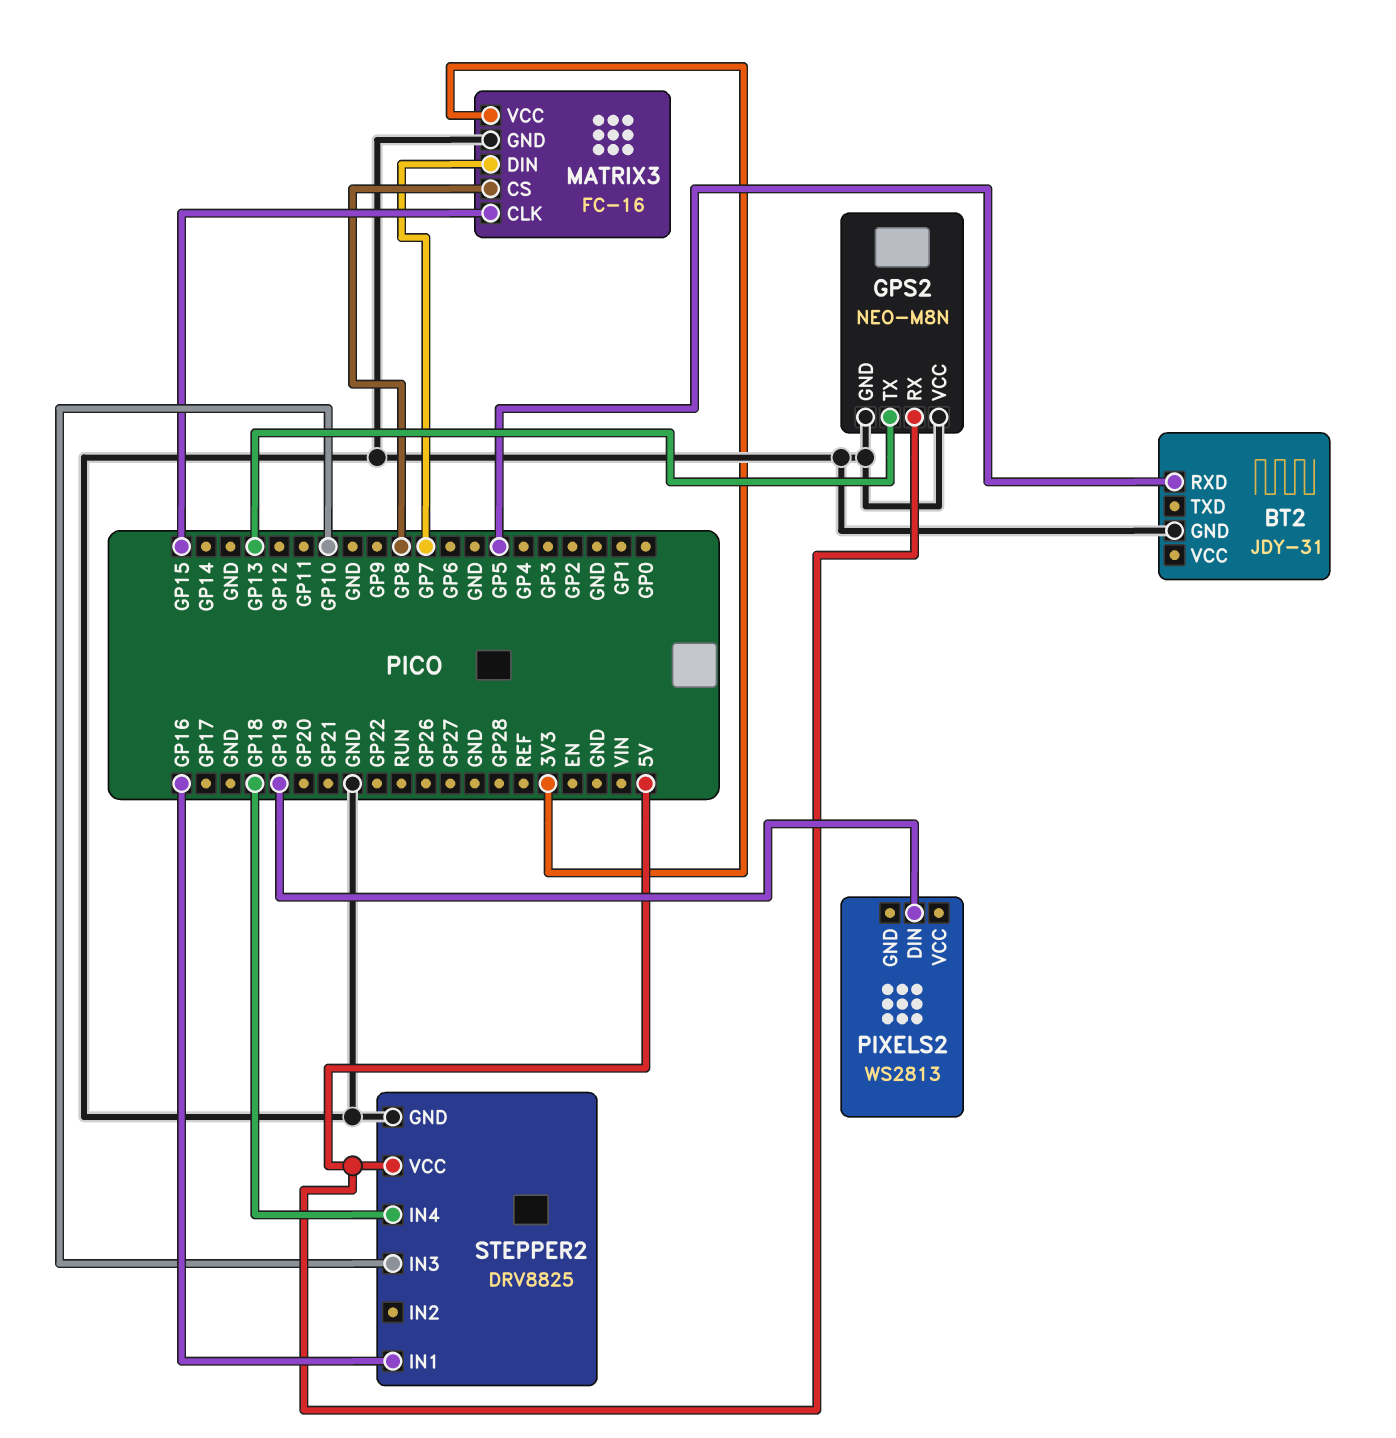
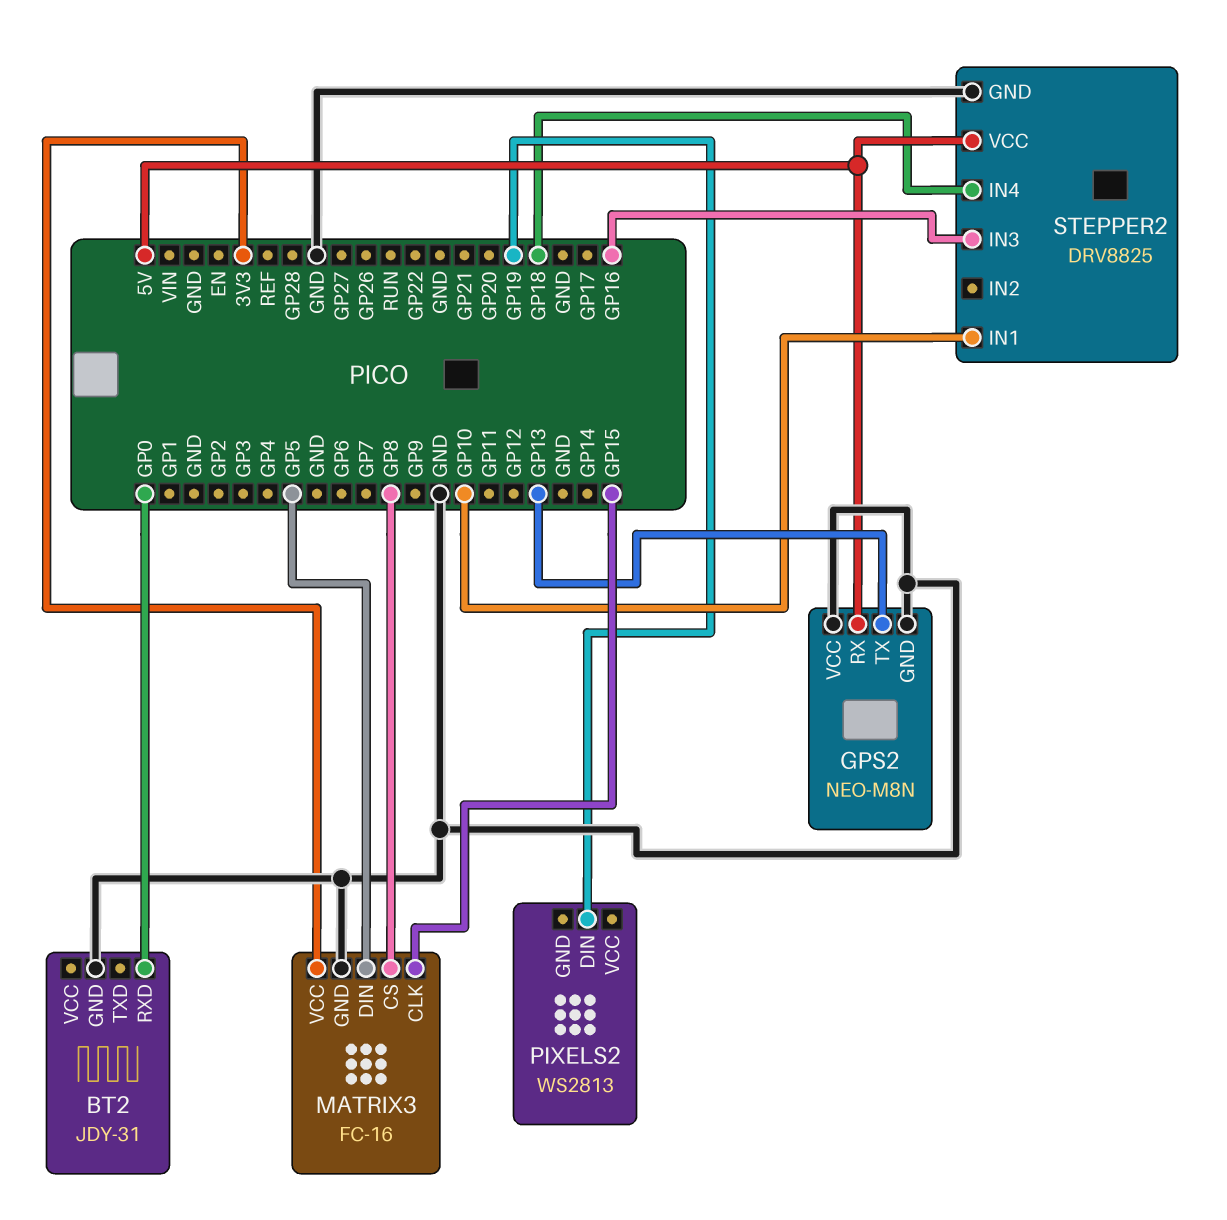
BT2 pin RXD: GP5 -> GP0
MATRIX3 pin DIN: GP7 -> GP5
STEPPER2 pin IN1: GP16 -> GP10
STEPPER2 pin IN3: GP10 -> GP16

